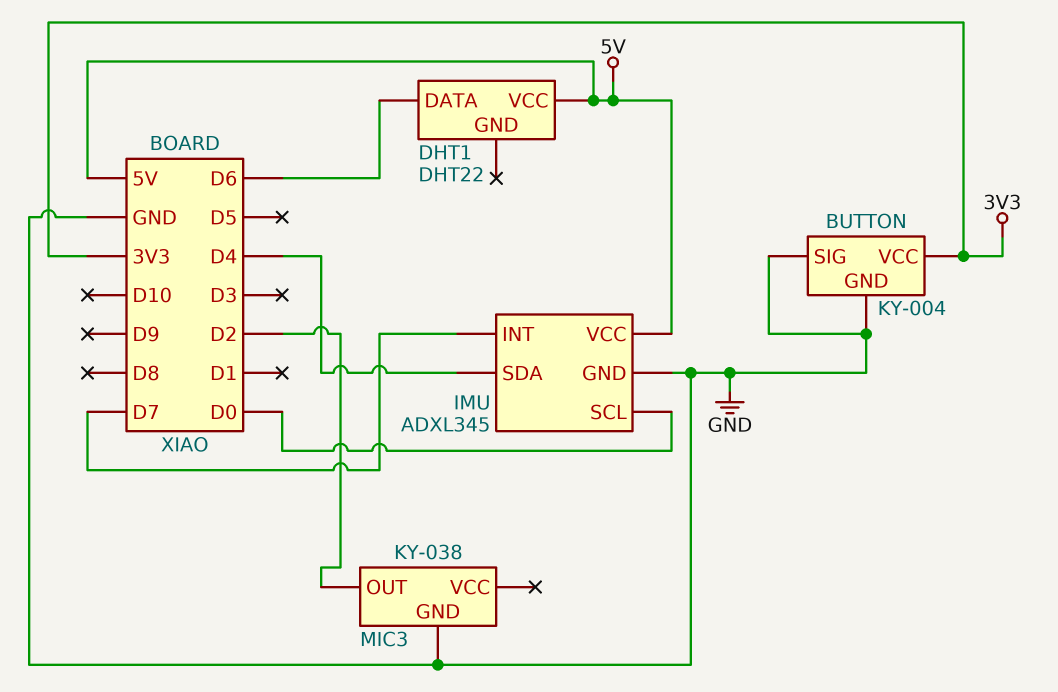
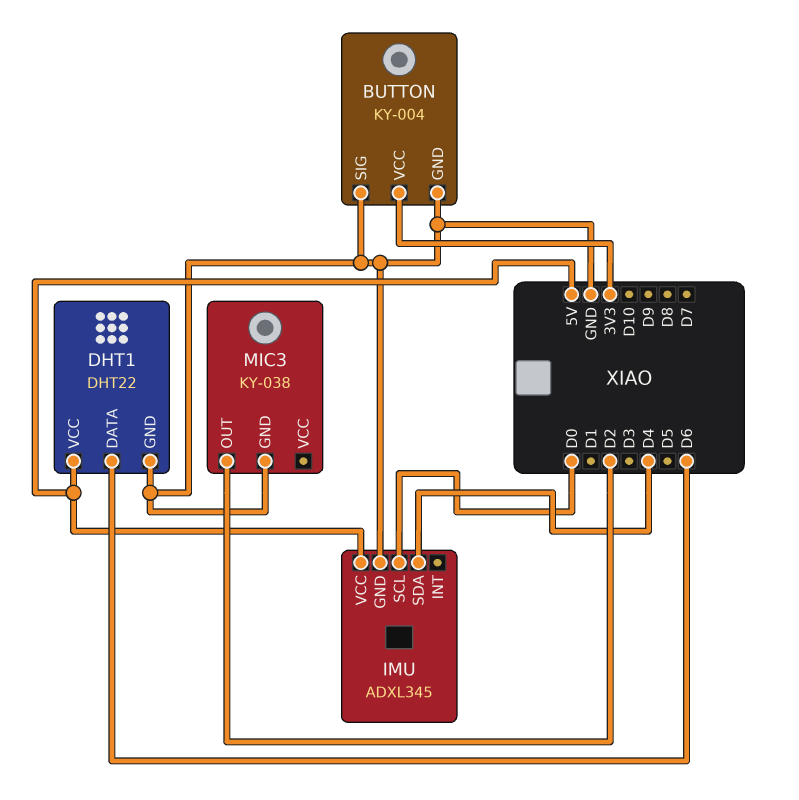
DHT1 pin GND: none -> GND
IMU pin INT: D7 -> none

